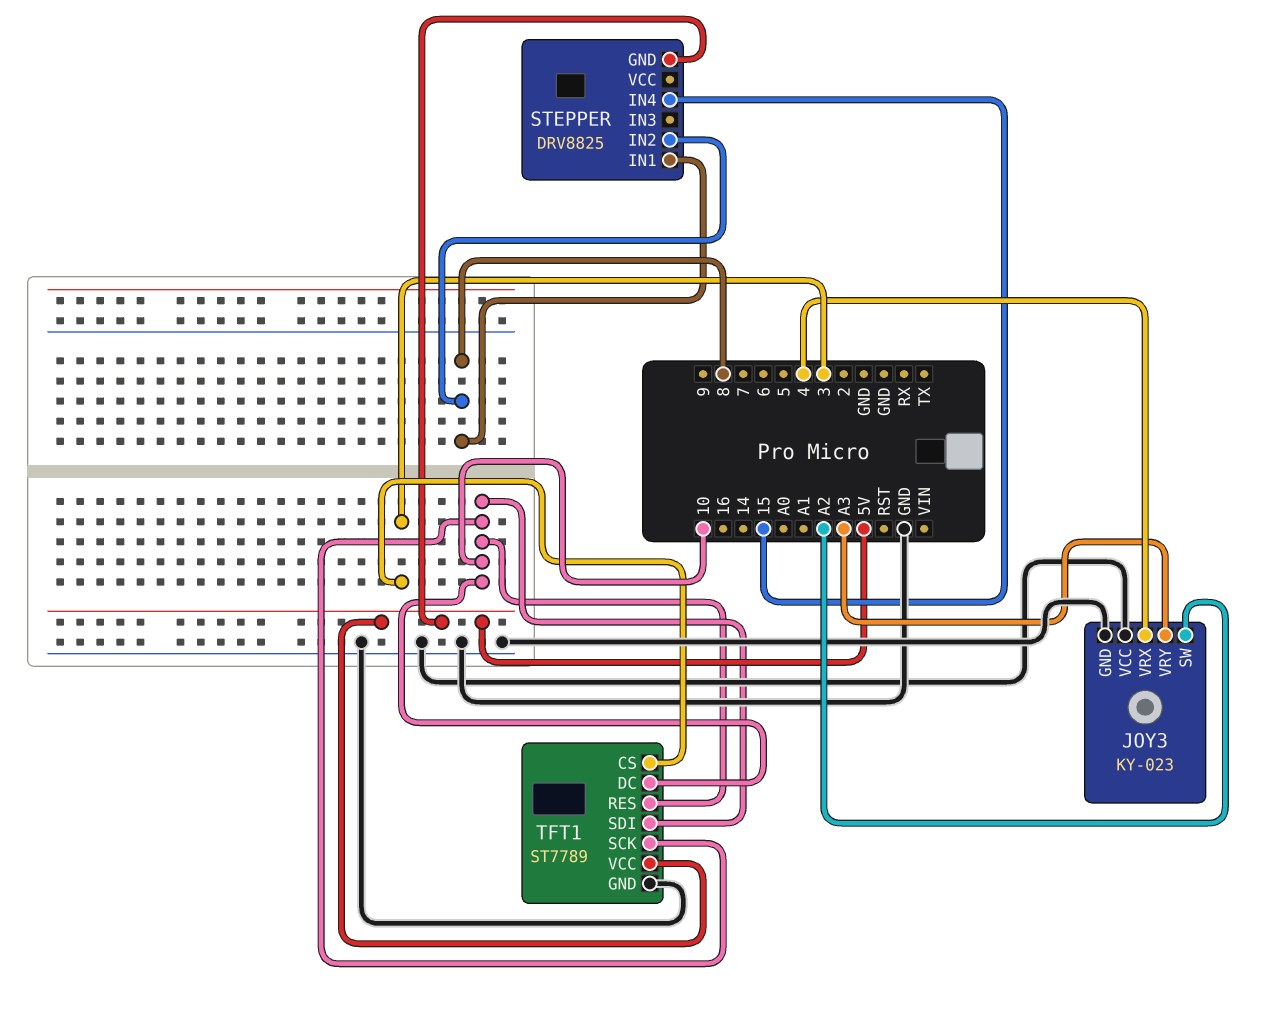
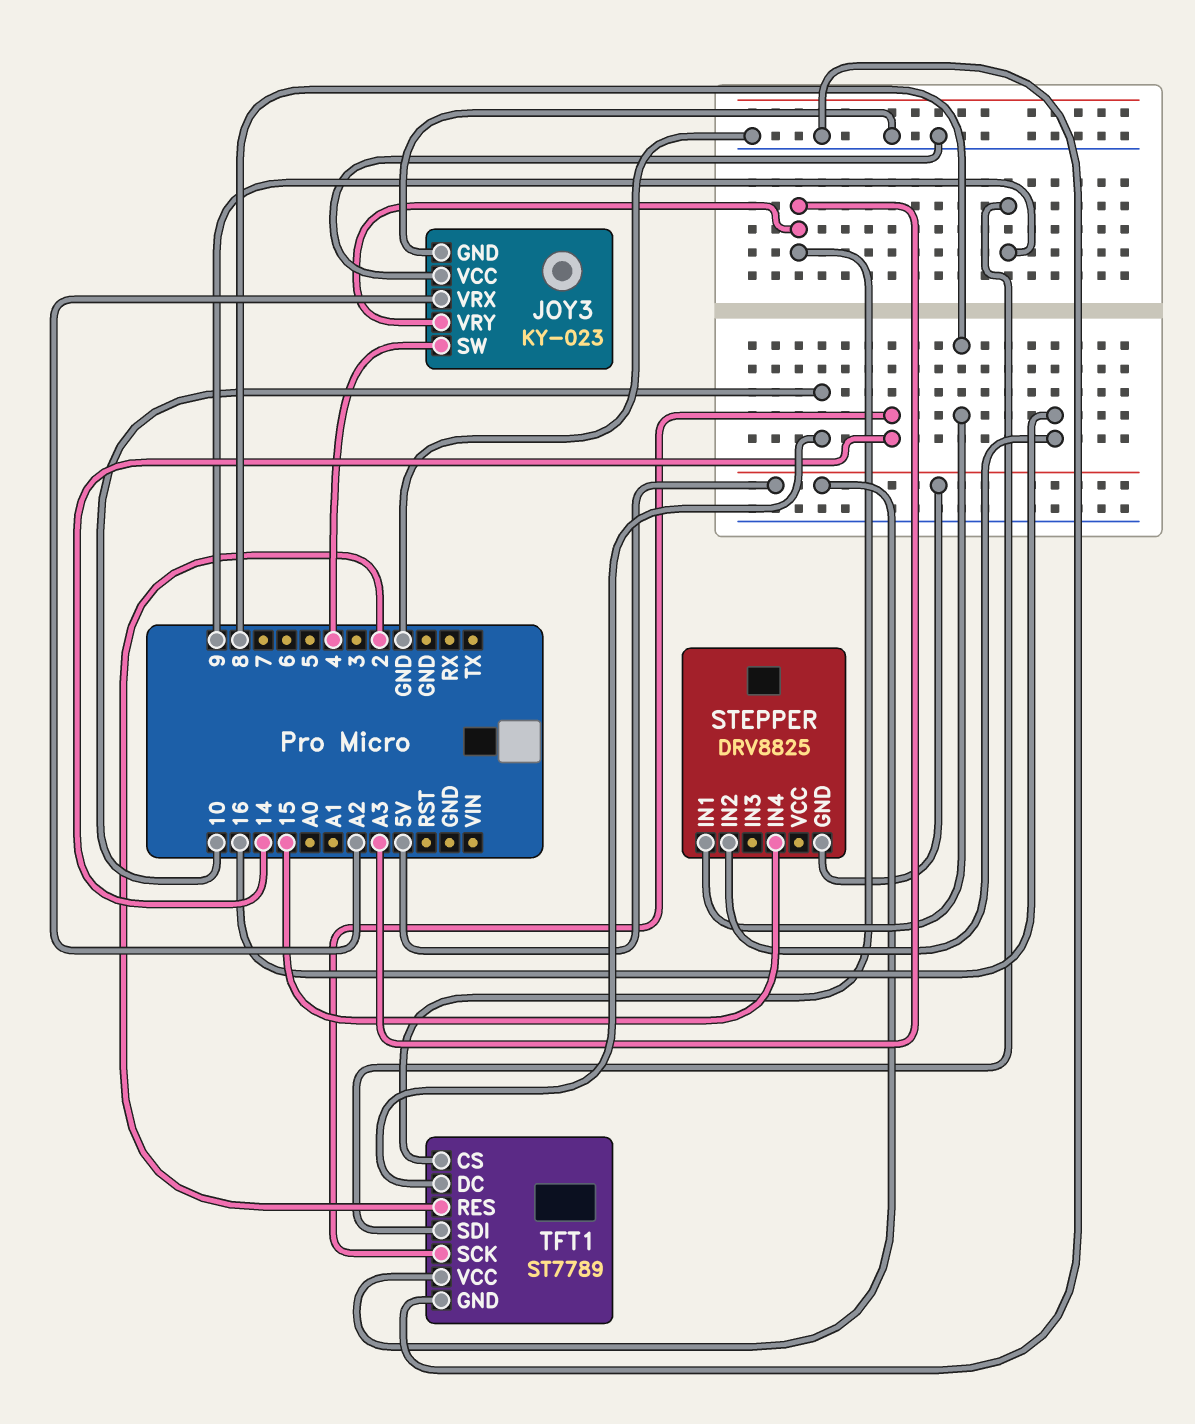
JOY3 pin SW: A2 -> 4
JOY3 pin VRX: 4 -> A2
STEPPER pin IN2: 8 -> 16
TFT1 pin CS: 3 -> A3
TFT1 pin RES: 10 -> 2
TFT1 pin SCK: 10 -> 14
TFT1 pin SDI: 10 -> 9

